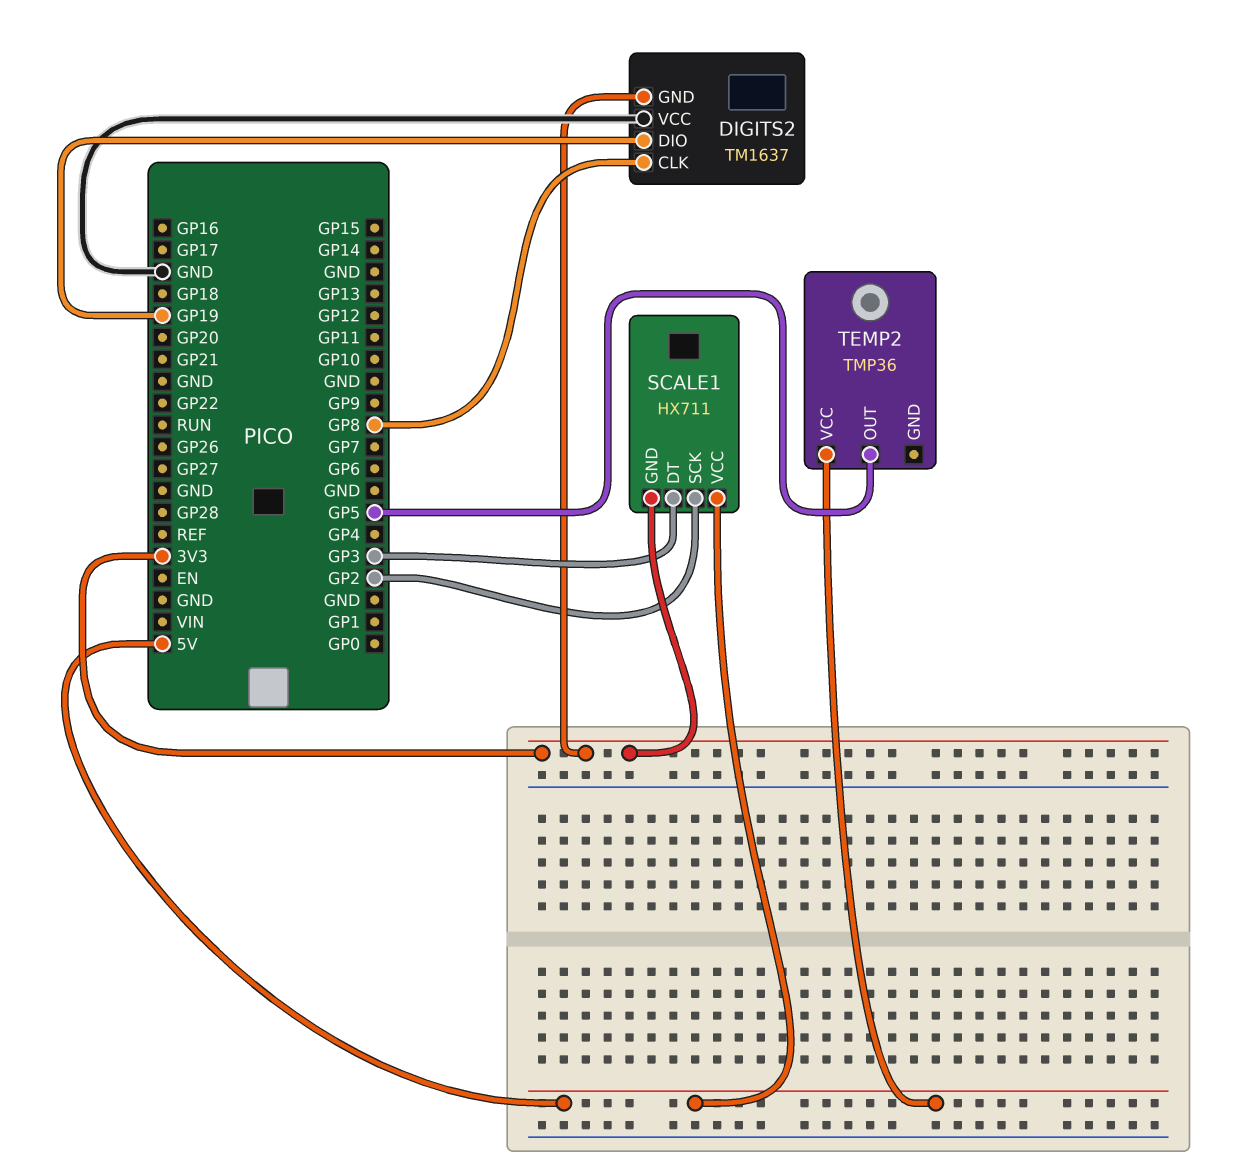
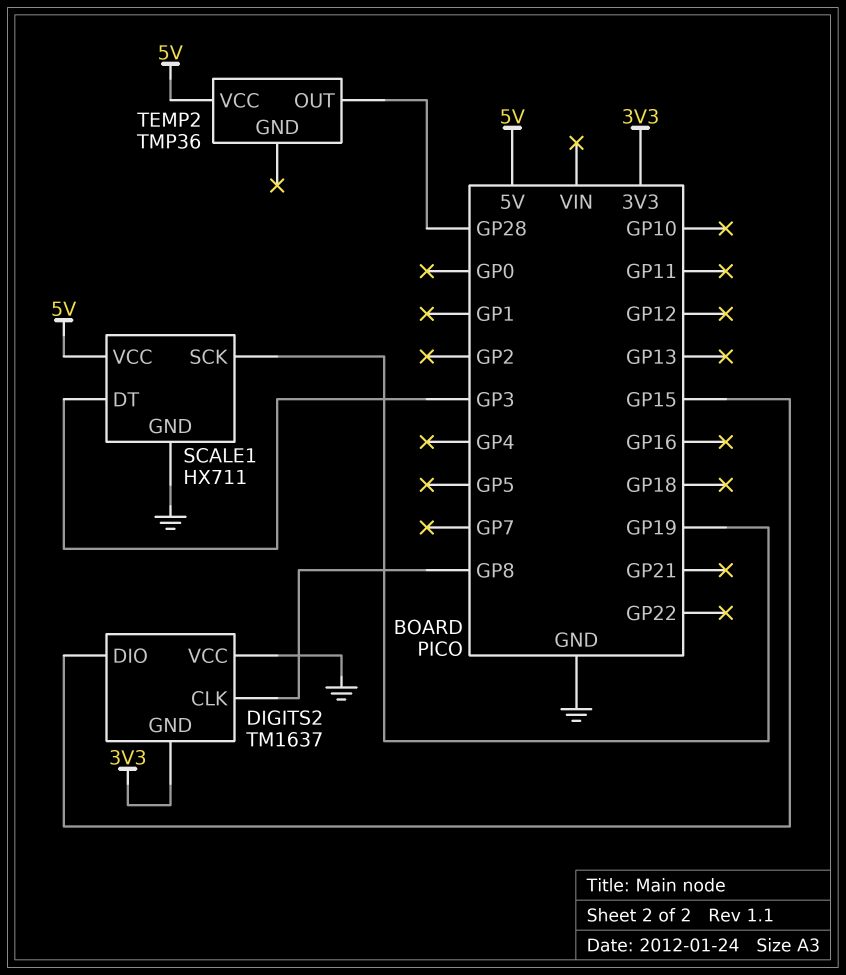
DIGITS2 pin DIO: GP19 -> GP15
SCALE1 pin GND: 3V3 -> GND
SCALE1 pin SCK: GP2 -> GP19
TEMP2 pin OUT: GP5 -> GP28

